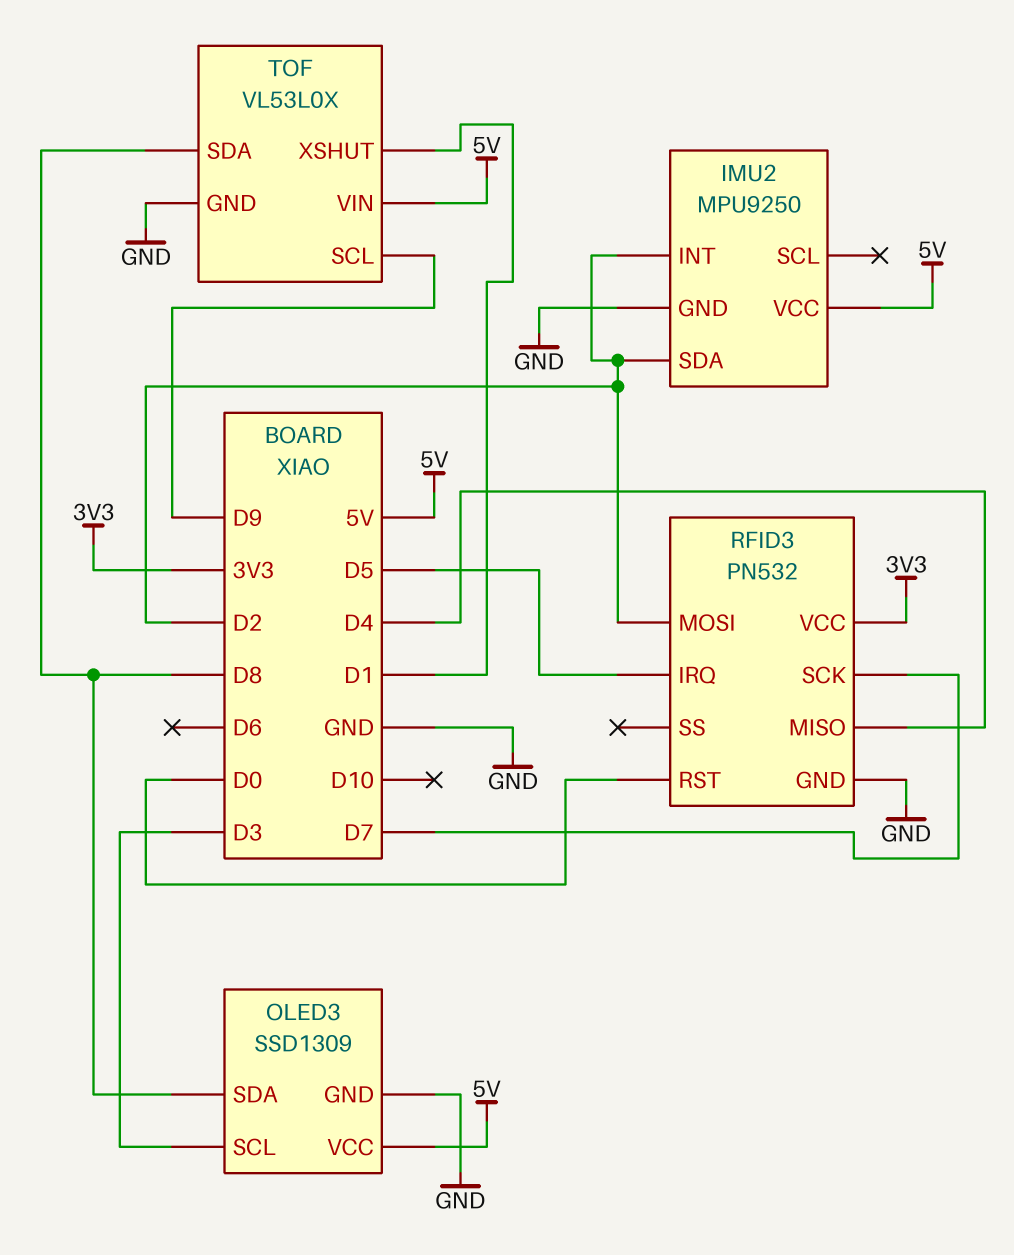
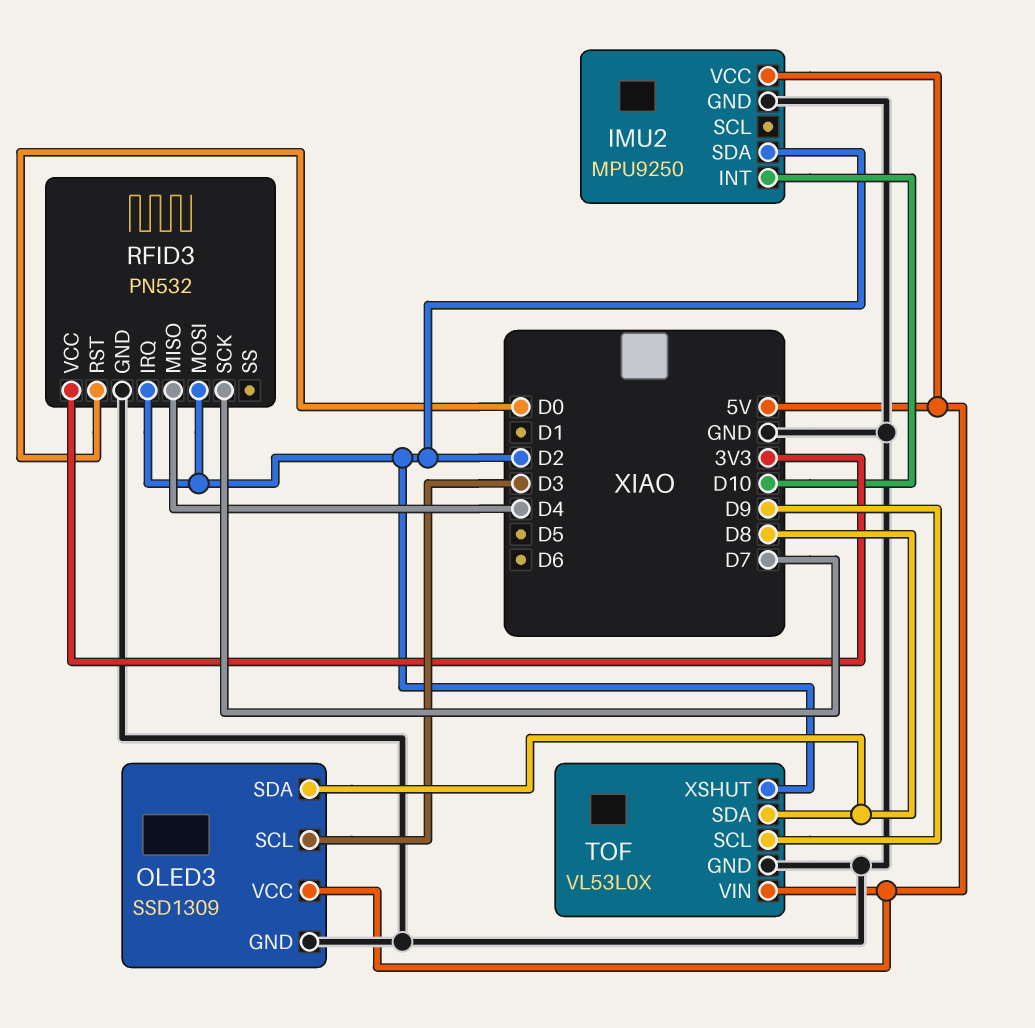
IMU2 pin INT: D2 -> D10
RFID3 pin IRQ: D5 -> D2
TOF pin XSHUT: D1 -> D2

